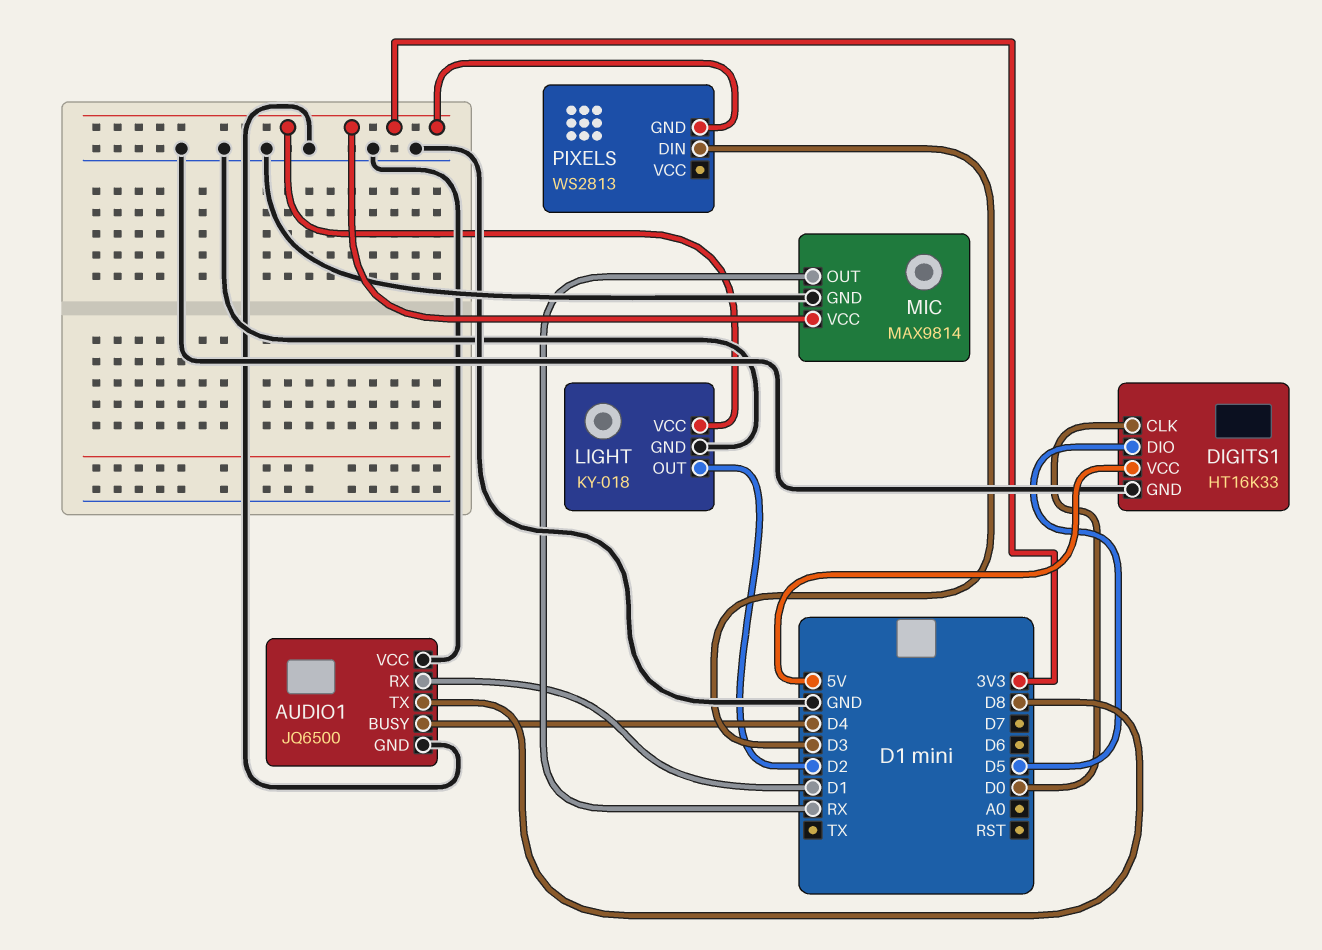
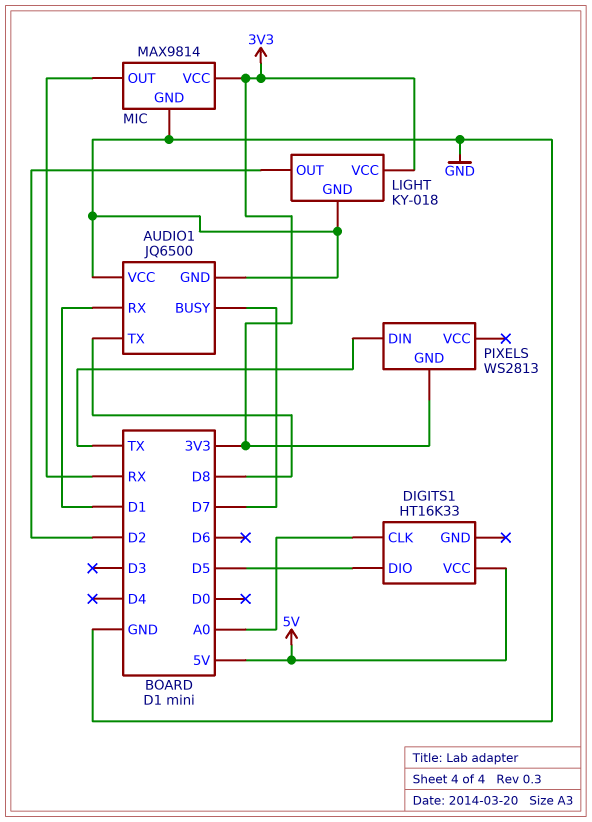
AUDIO1 pin BUSY: D4 -> D7
DIGITS1 pin CLK: D0 -> A0
DIGITS1 pin GND: GND -> none
PIXELS pin DIN: D3 -> TX

